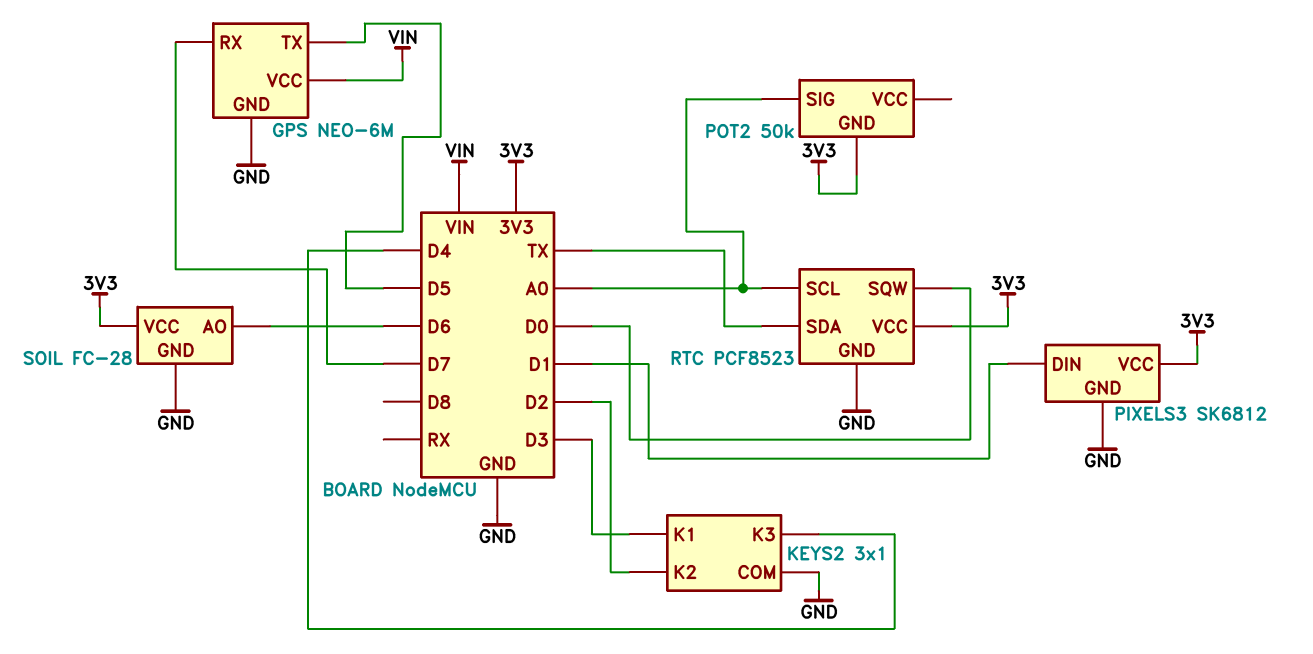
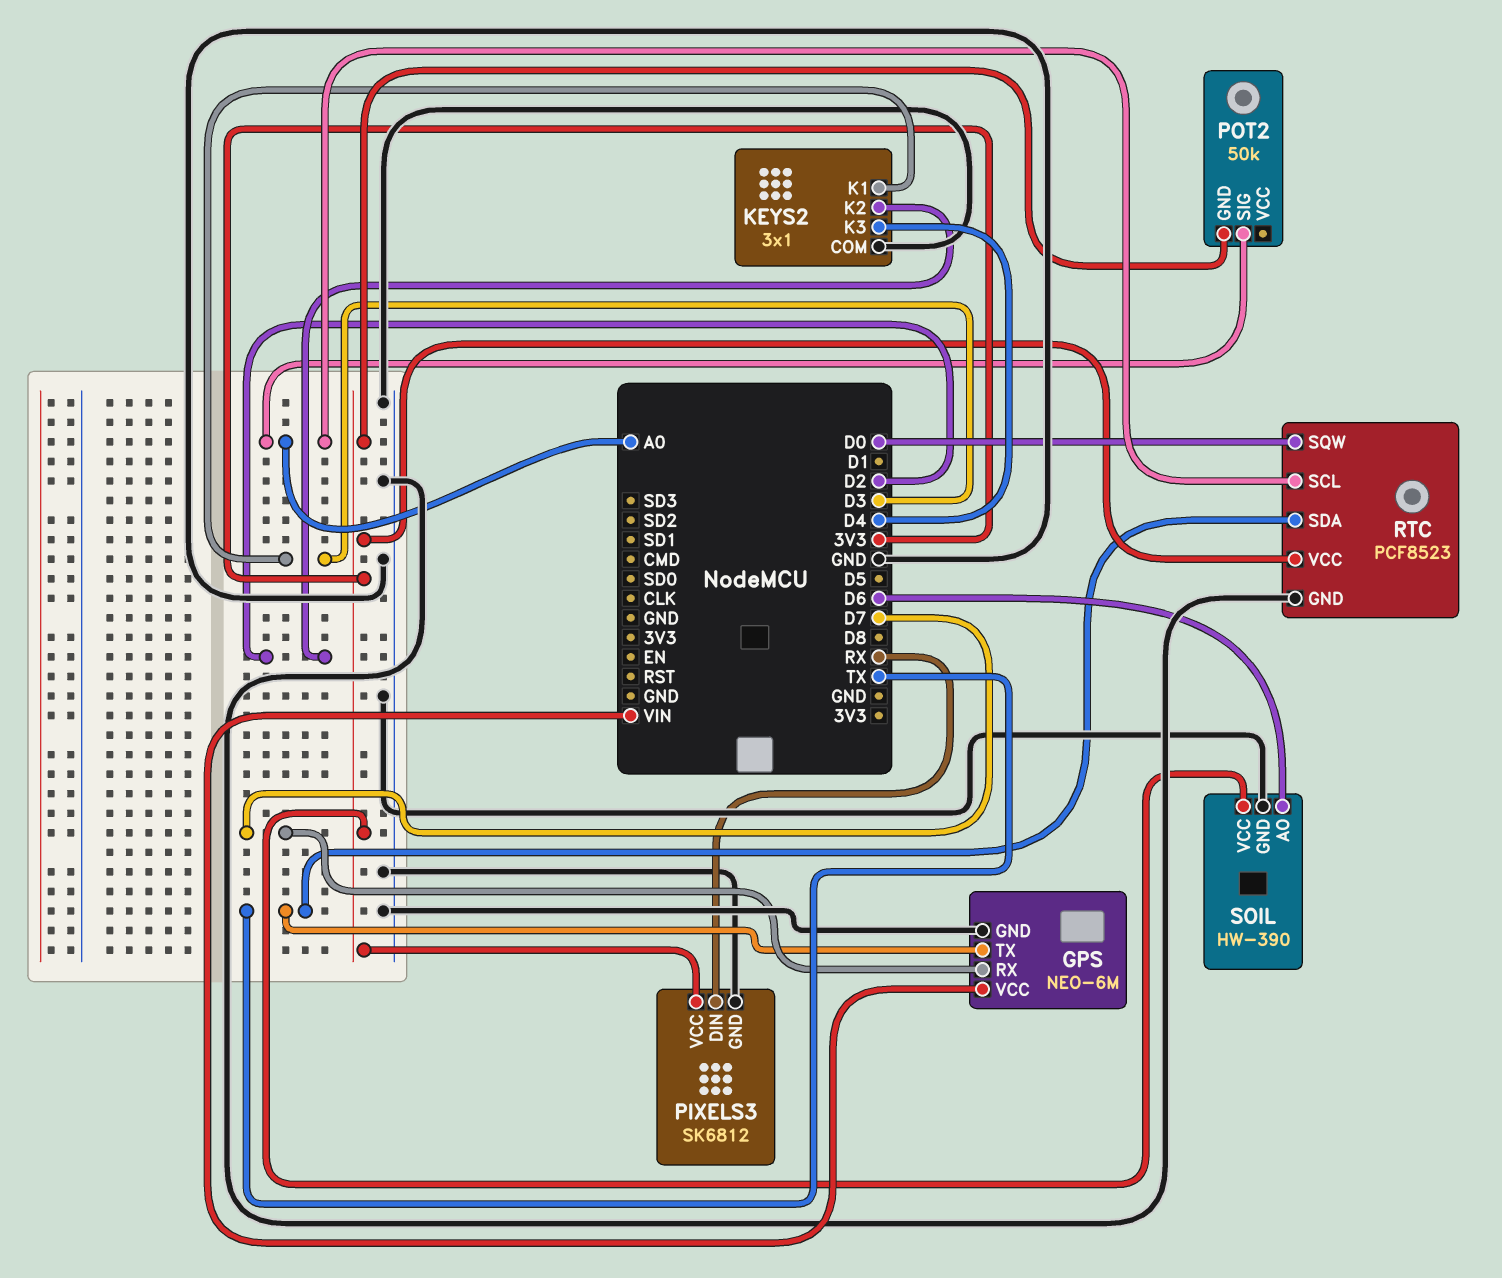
GPS pin TX: D5 -> TX
PIXELS3 pin DIN: D1 -> RX
SOIL: FC-28 -> HW-390

